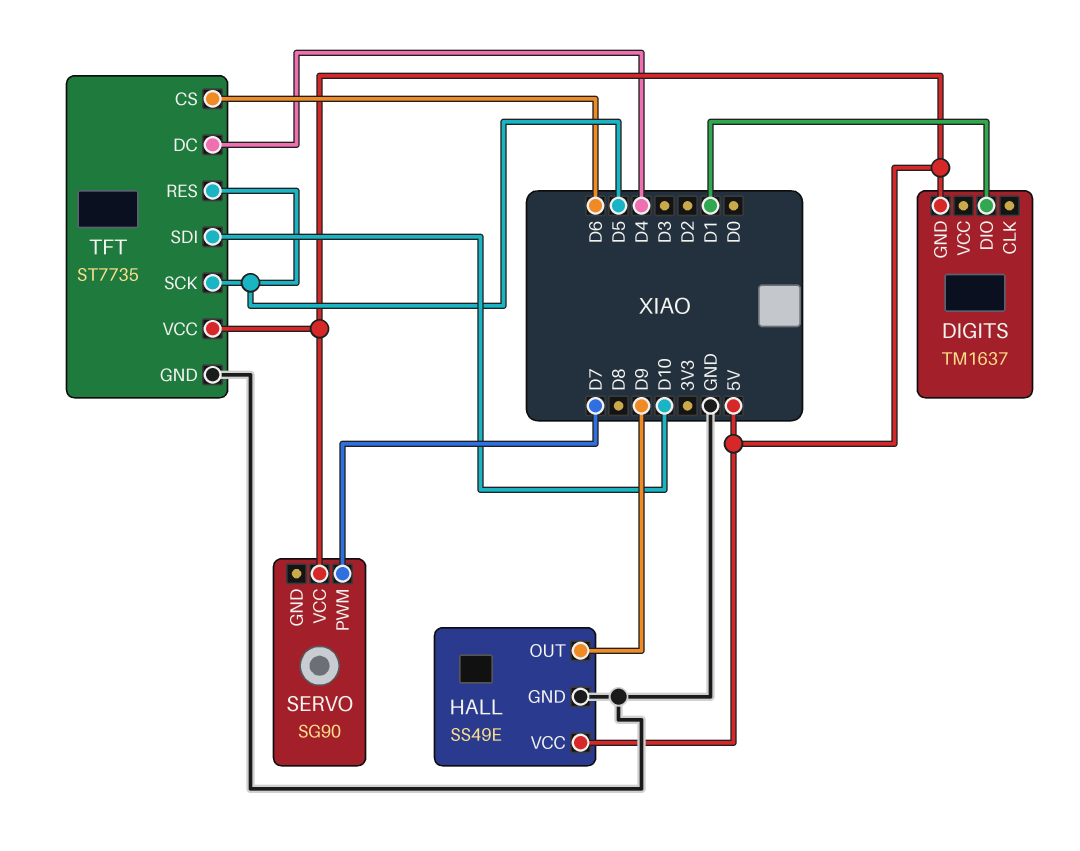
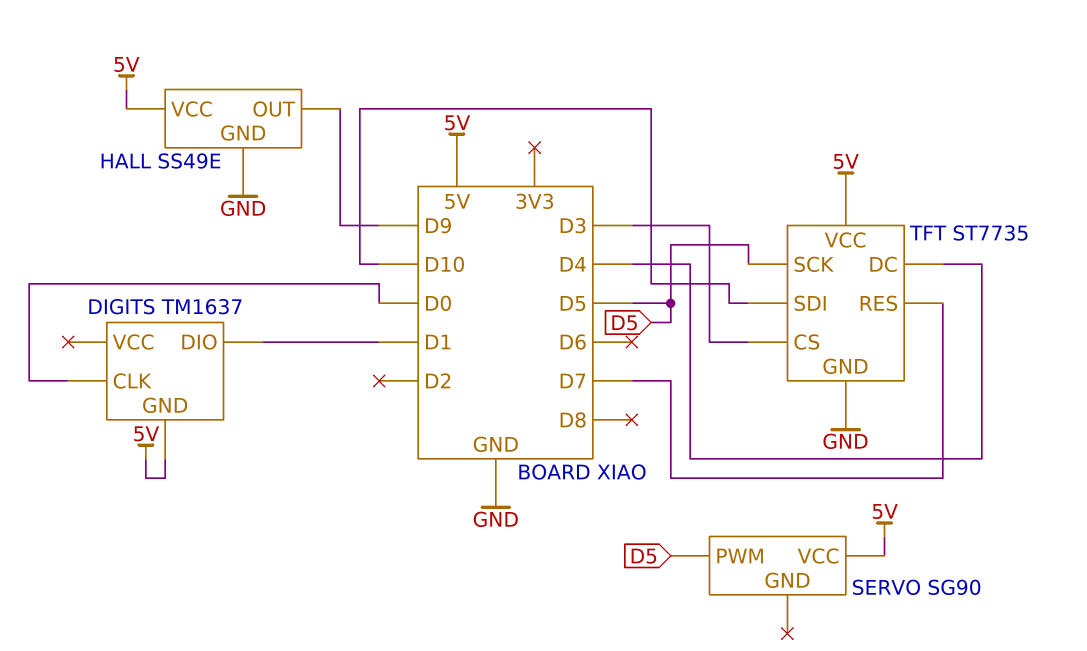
DIGITS pin CLK: none -> D0
SERVO pin PWM: D7 -> D5
TFT pin CS: D6 -> D3
TFT pin RES: D5 -> D7

